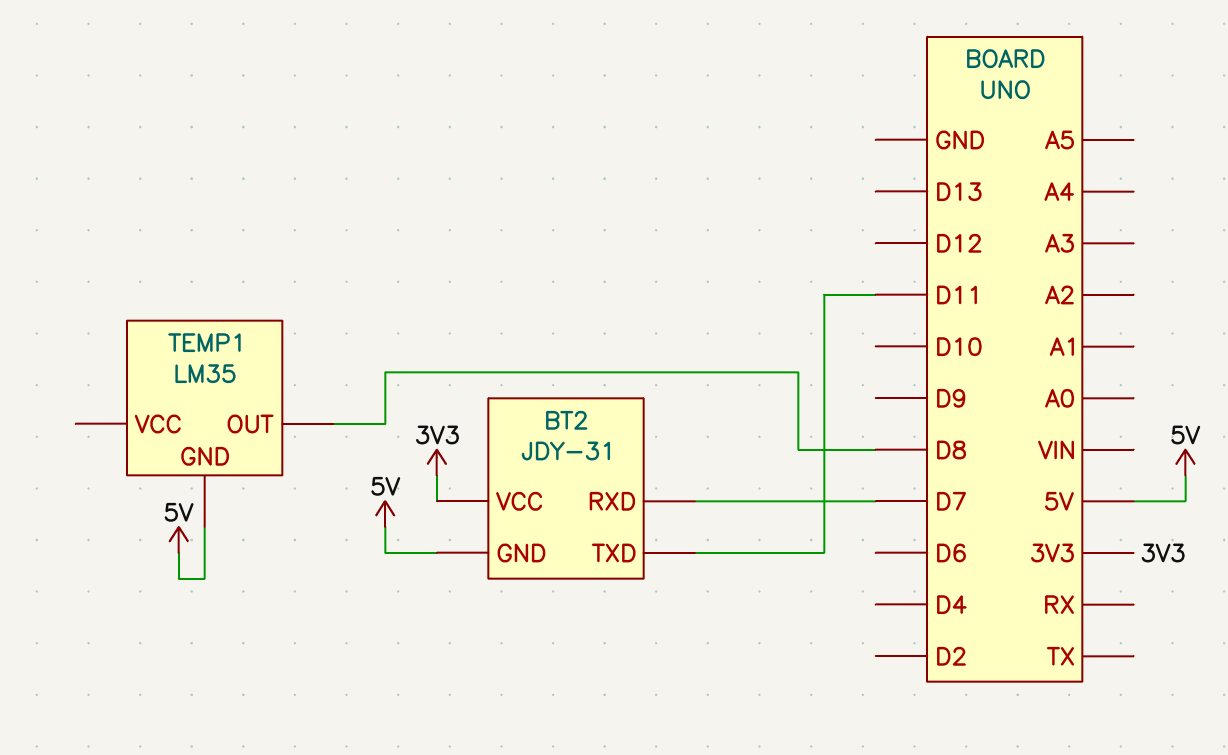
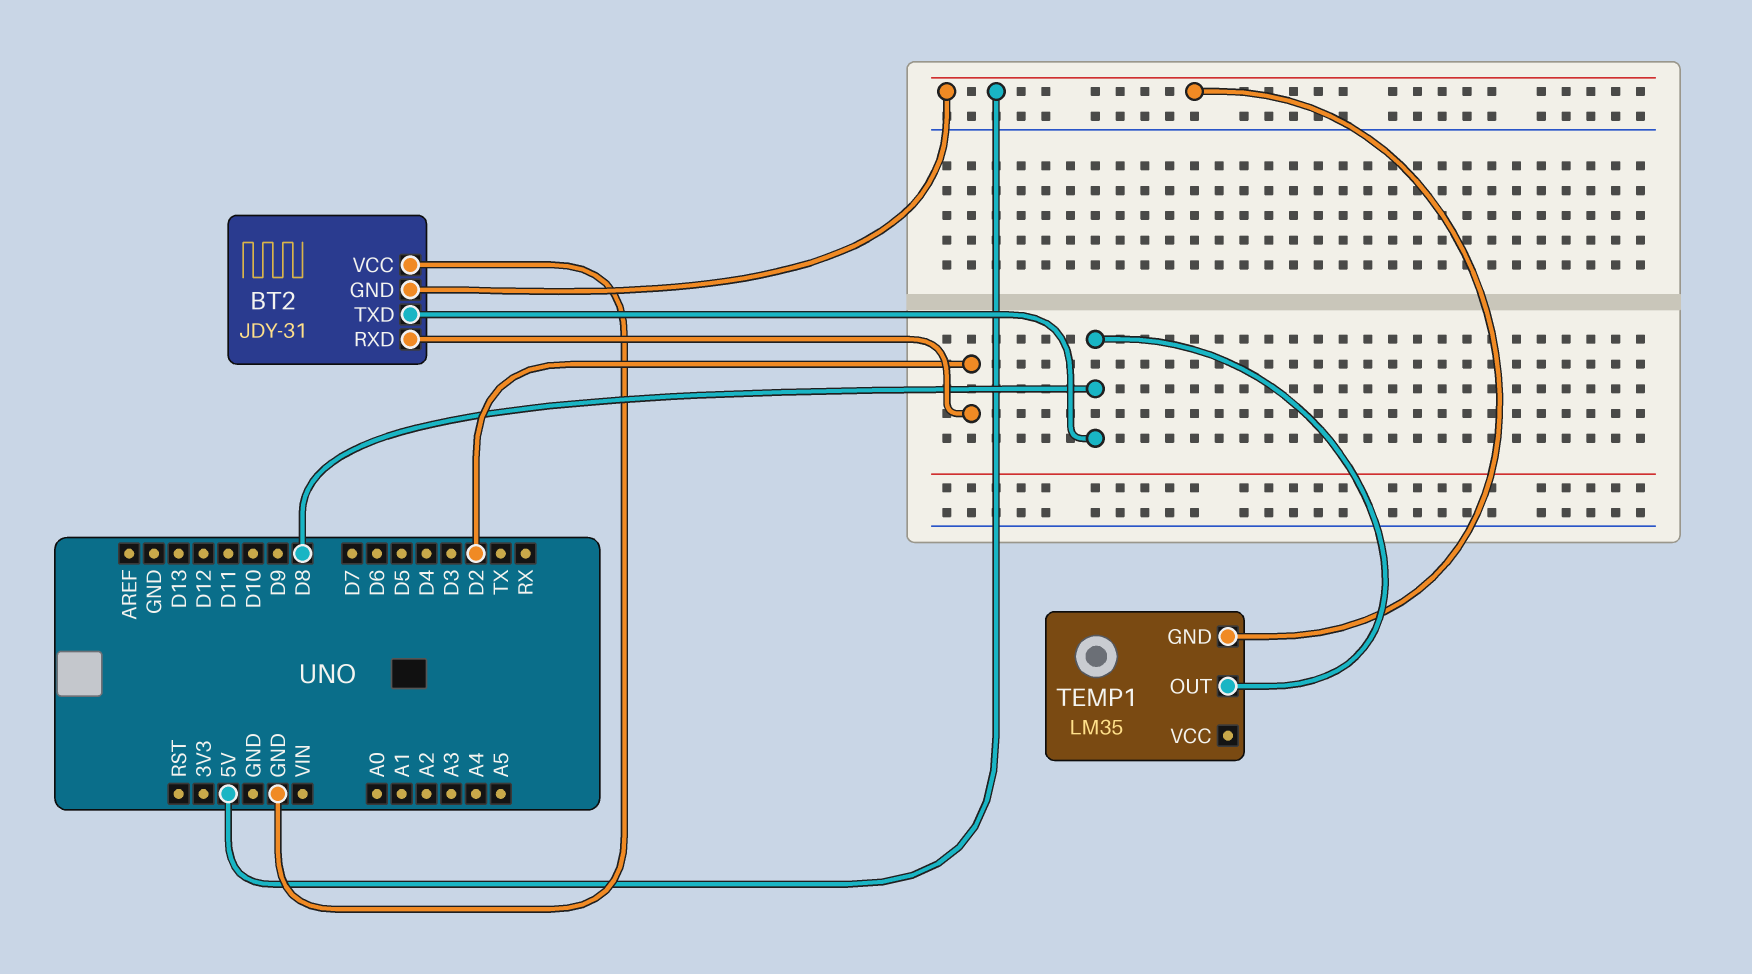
BT2 pin RXD: D7 -> D2
BT2 pin TXD: D11 -> D8
BT2 pin VCC: 3V3 -> GND

